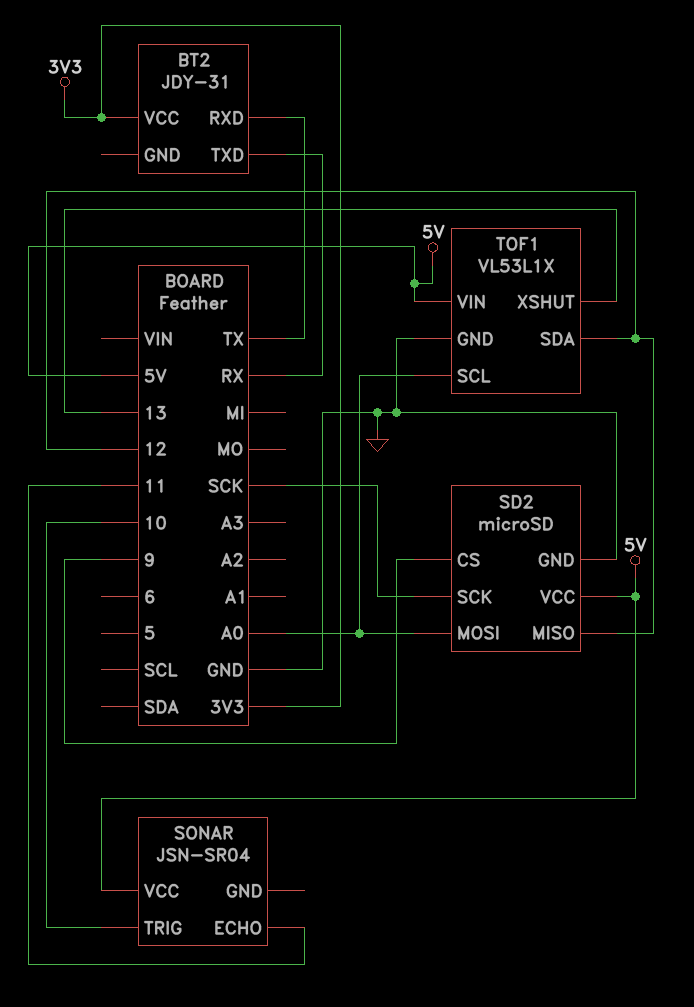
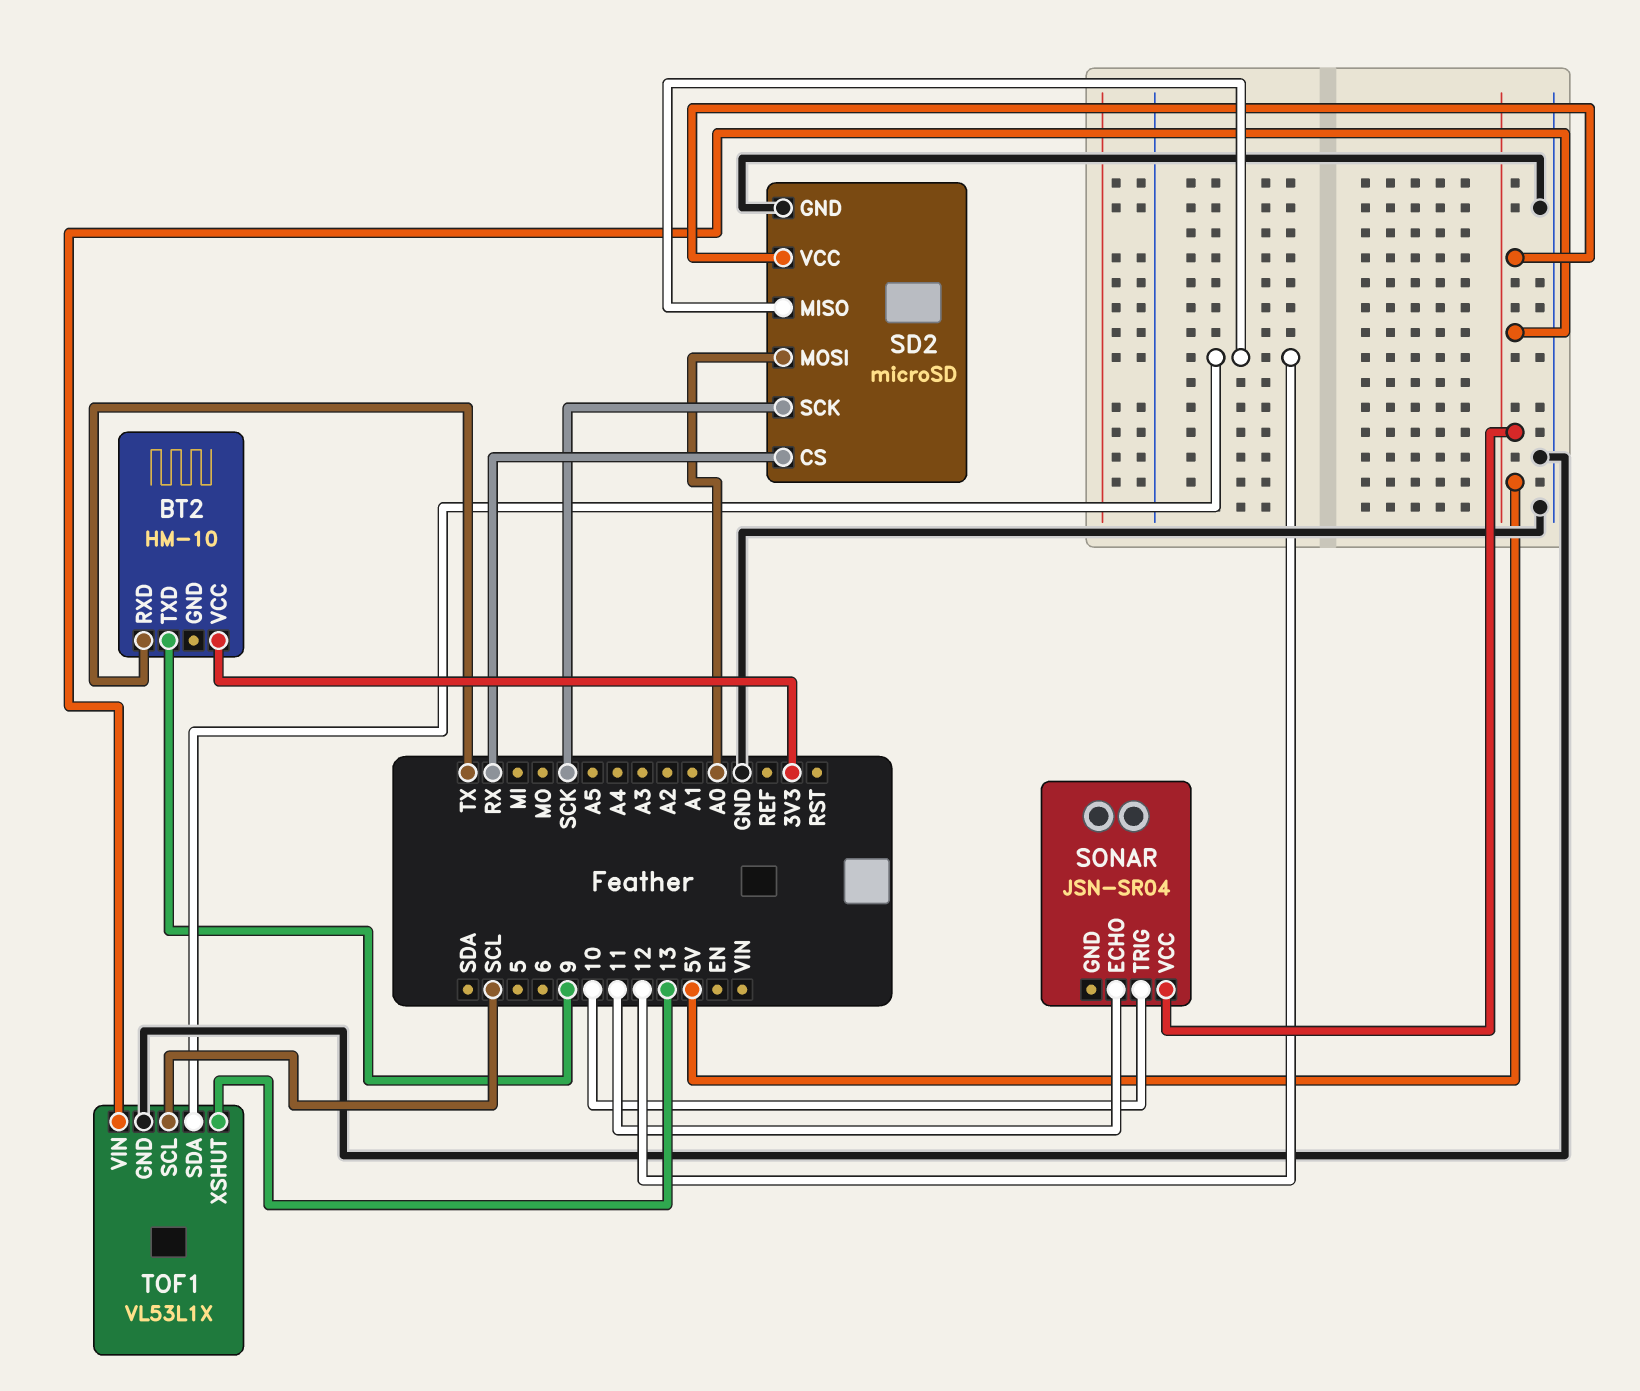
BT2: JDY-31 -> HM-10
BT2 pin TXD: RX -> 9
SD2 pin CS: 9 -> RX
TOF1 pin SCL: A0 -> SCL

